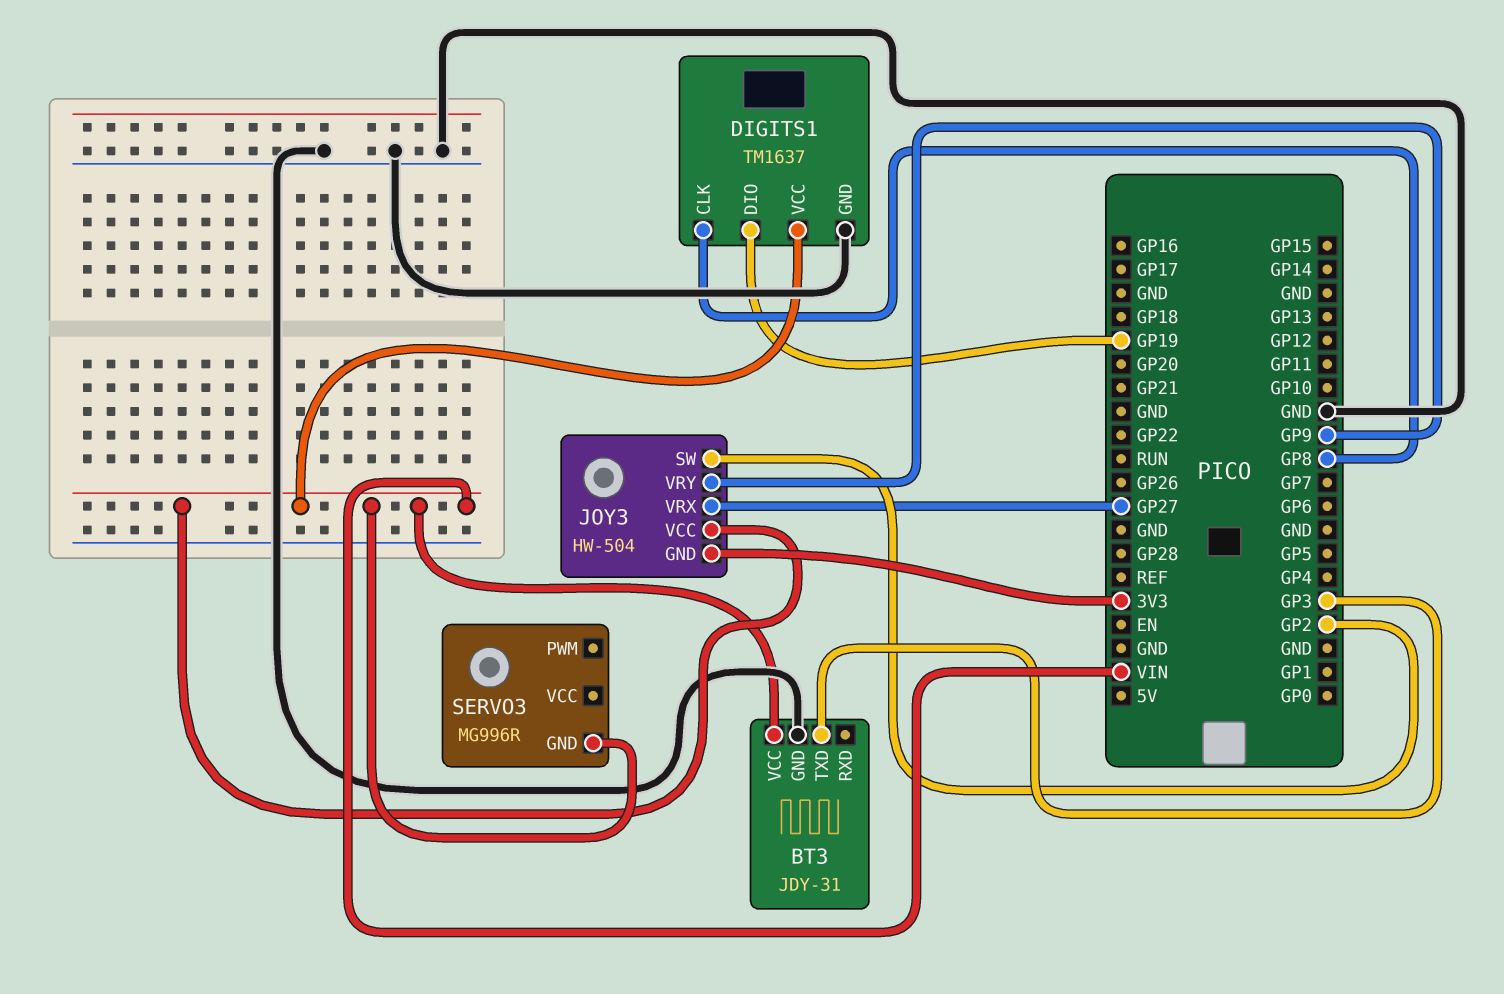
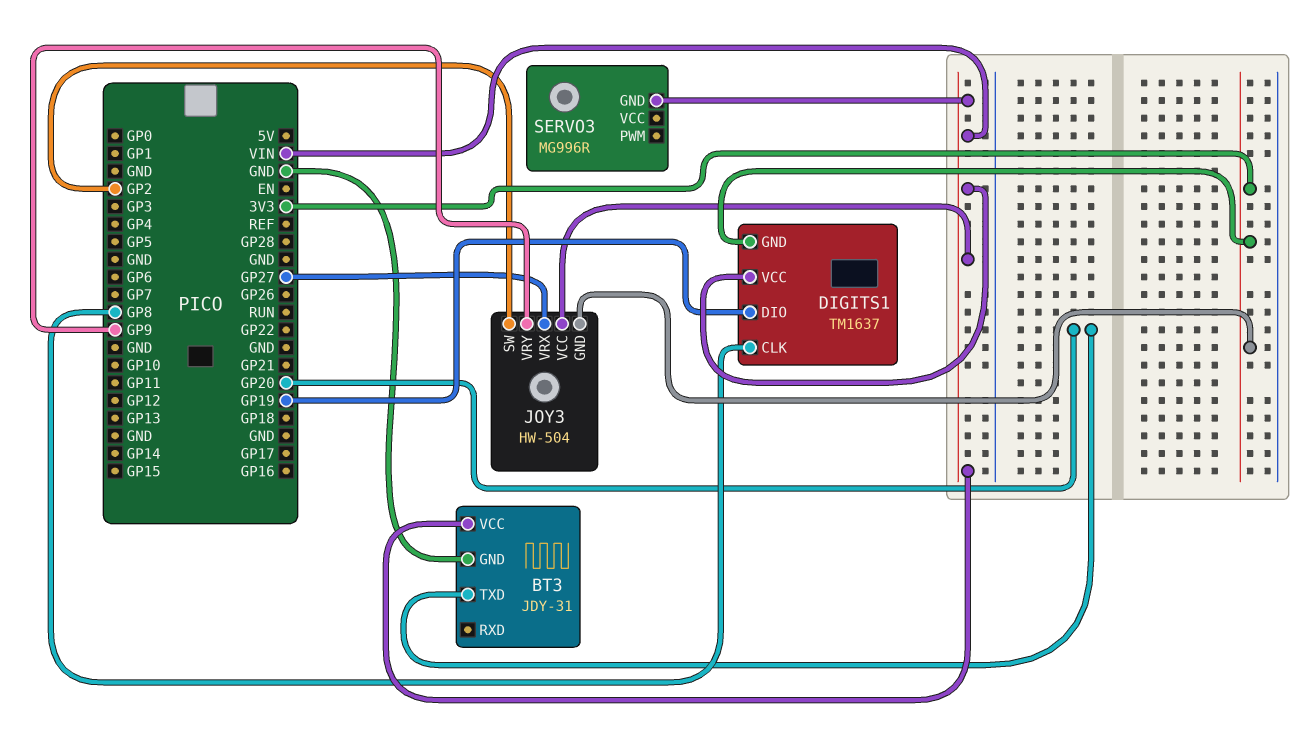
BT3 pin TXD: GP3 -> GP20
DIGITS1 pin GND: GND -> 3V3

